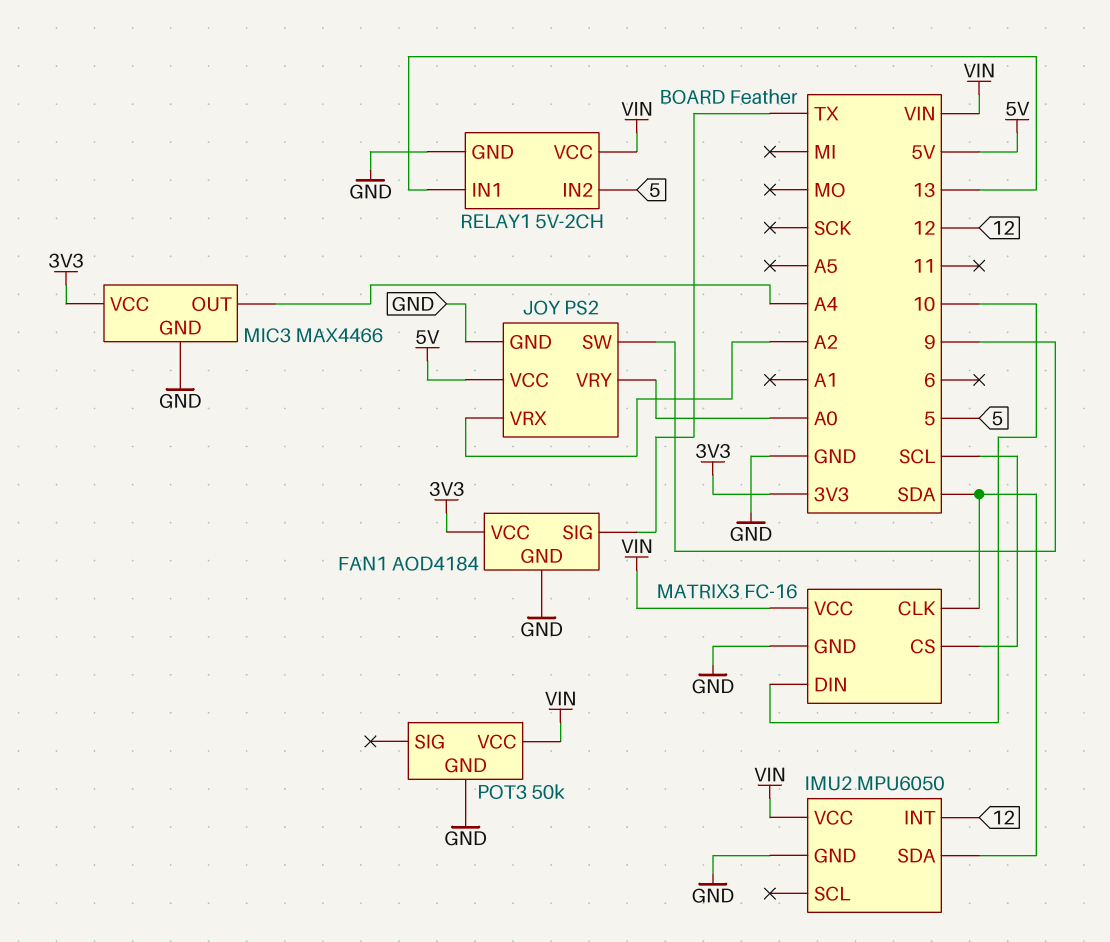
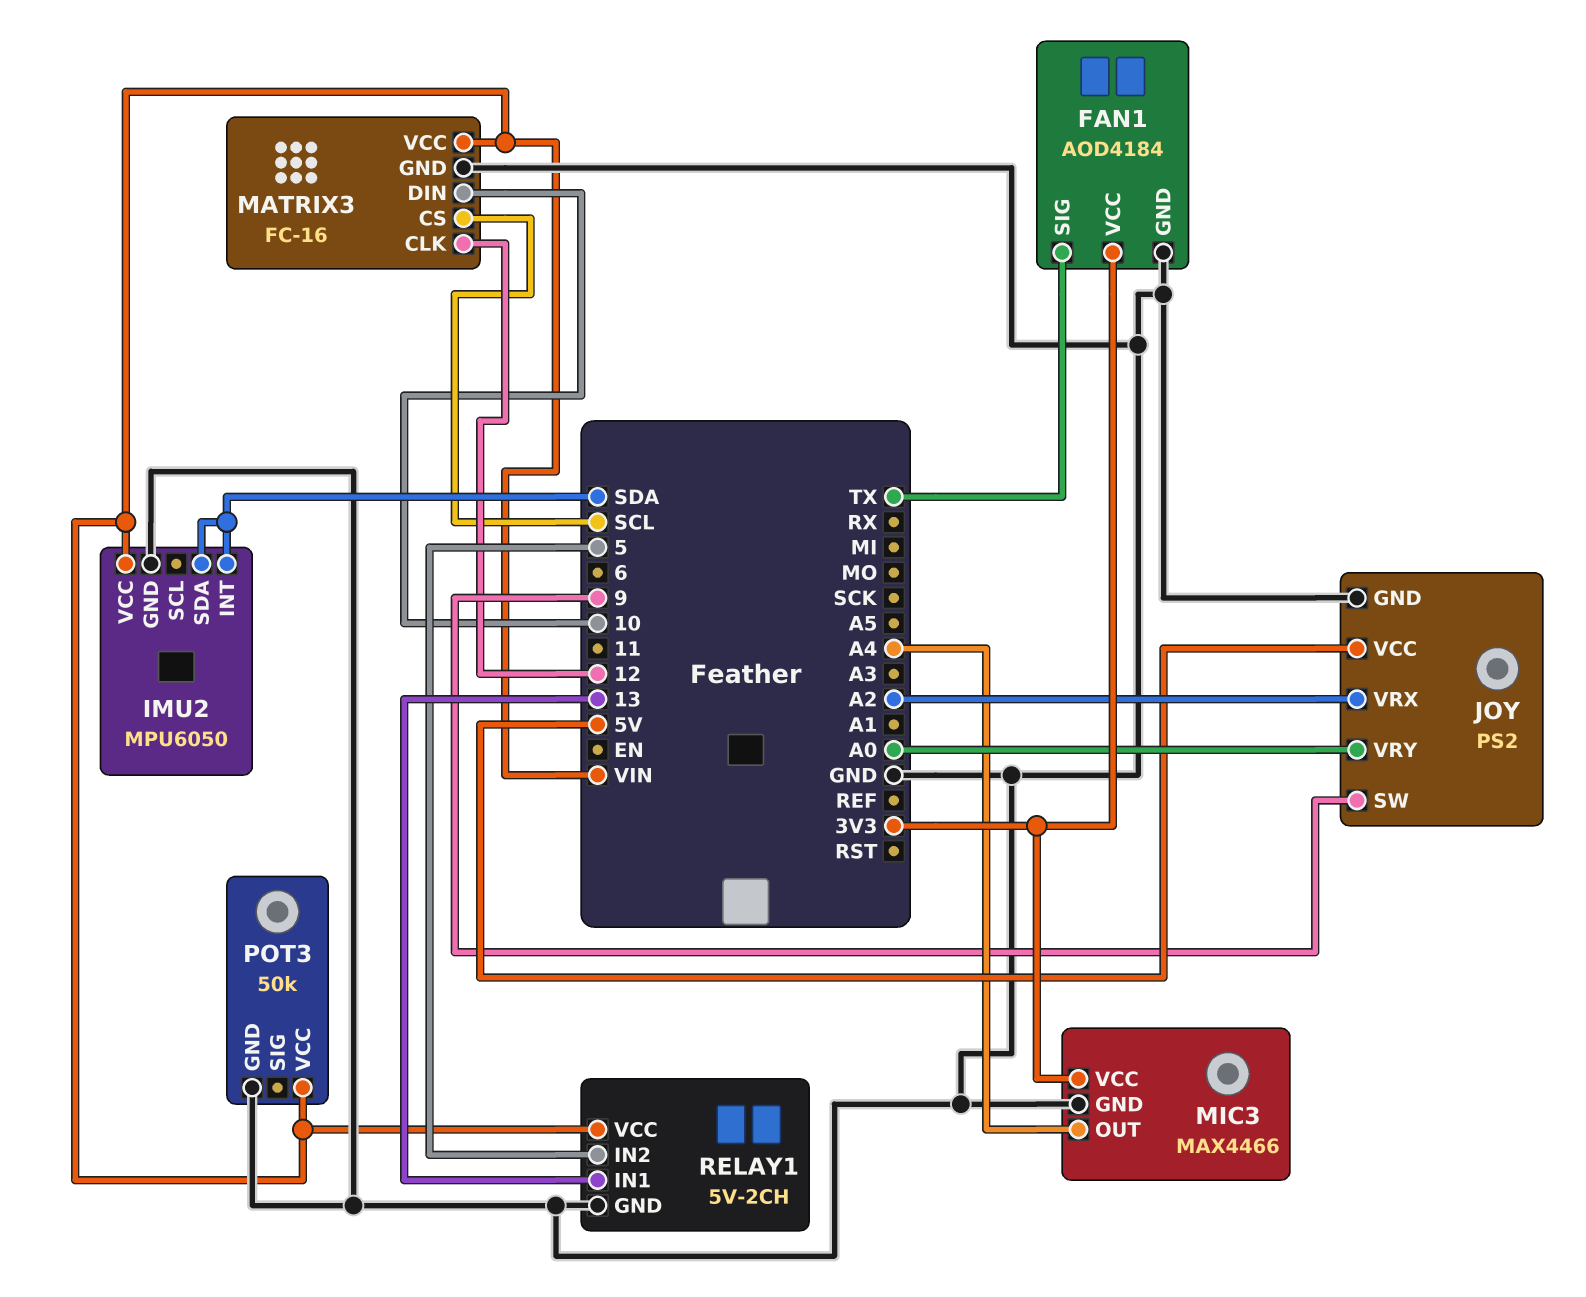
IMU2 pin INT: 12 -> SDA
MATRIX3 pin CLK: SDA -> 12

